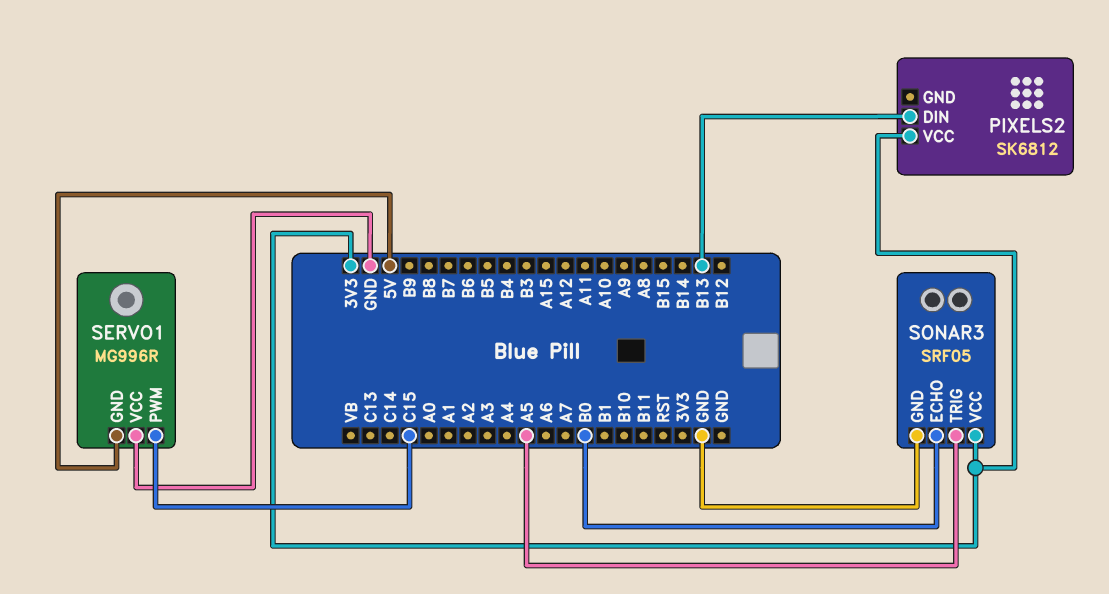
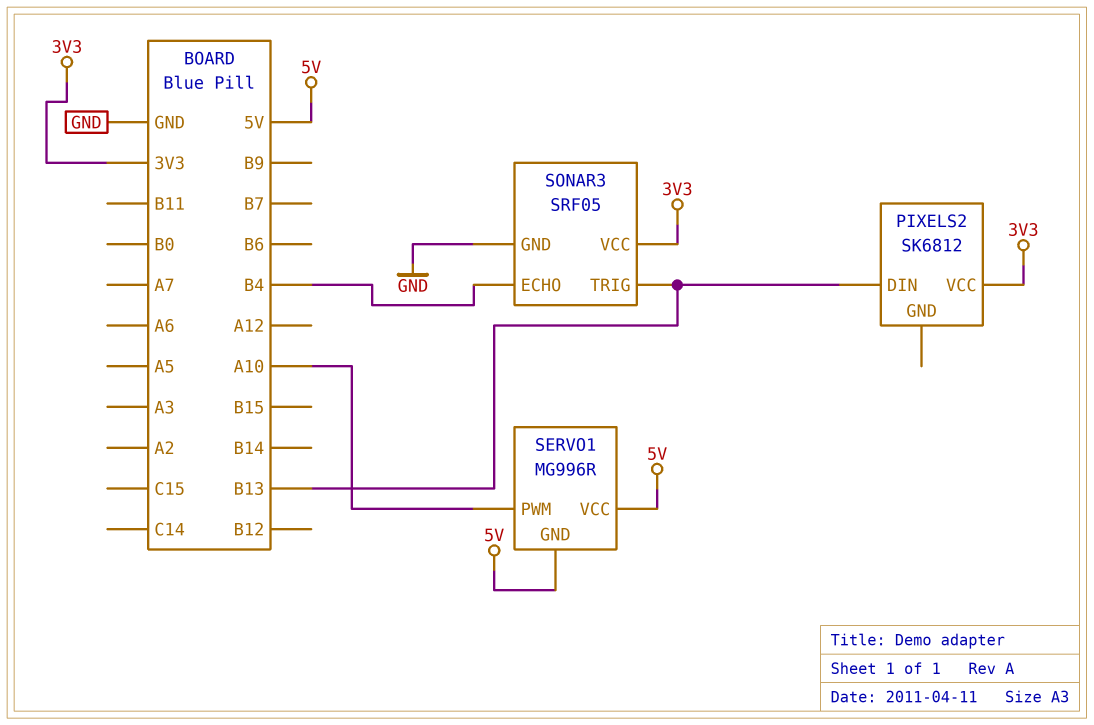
SERVO1 pin PWM: C15 -> A10
SERVO1 pin VCC: GND -> 5V
SONAR3 pin ECHO: B0 -> B4
SONAR3 pin TRIG: A5 -> B13

